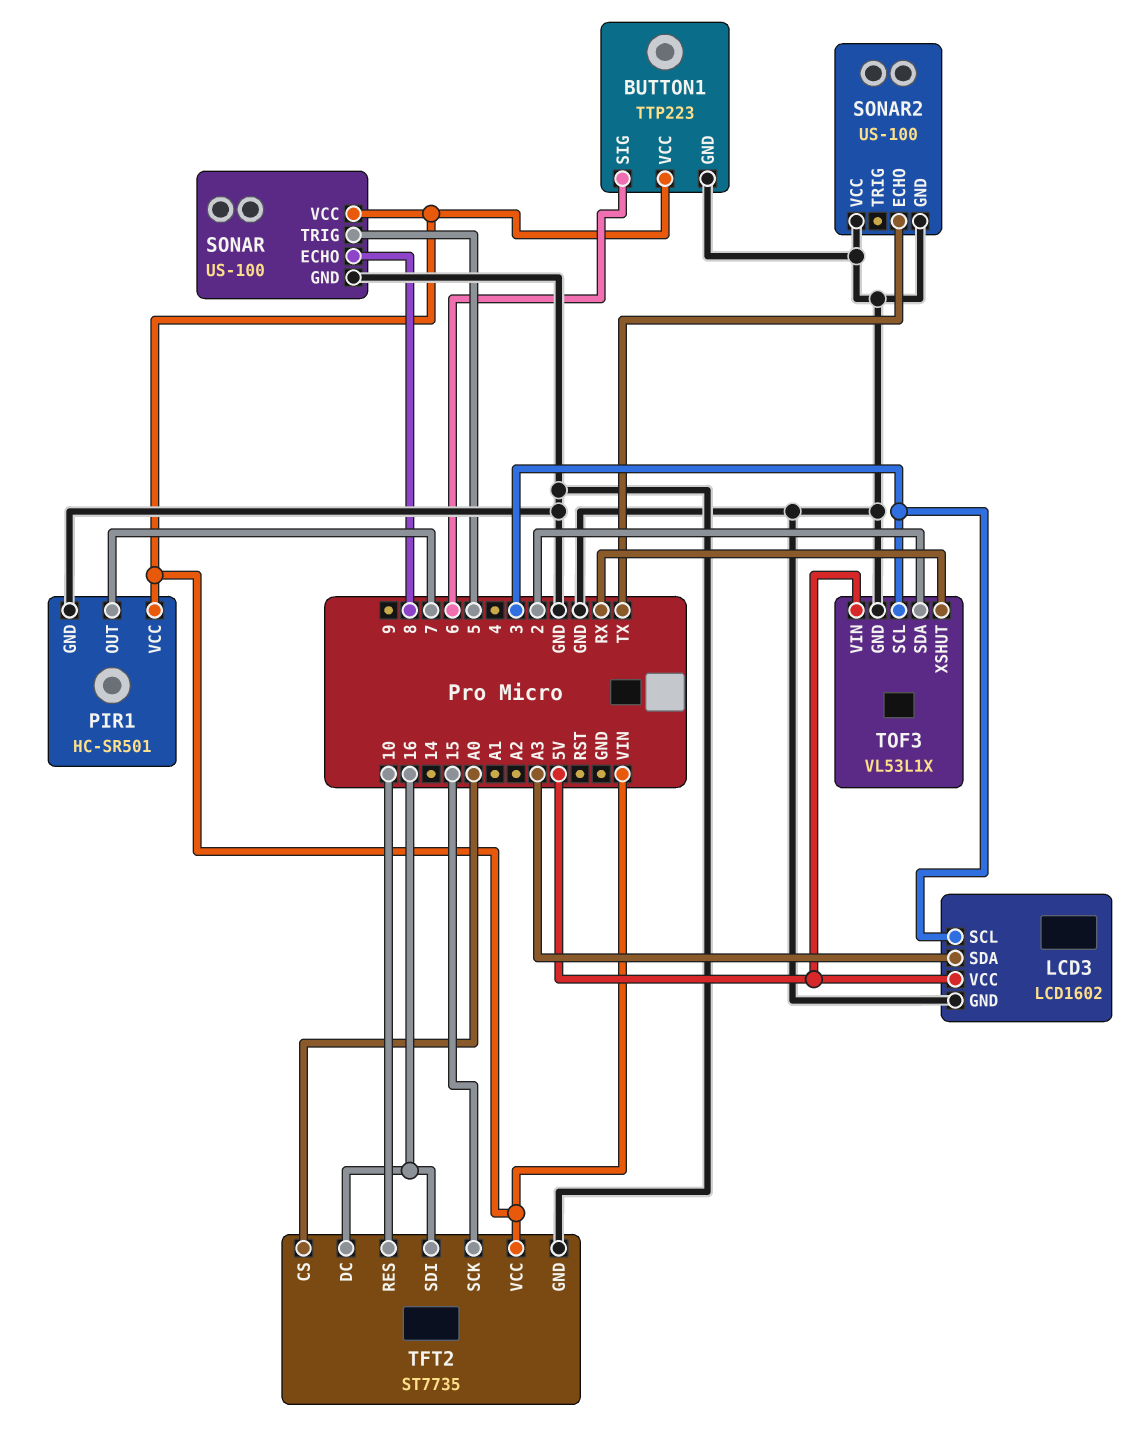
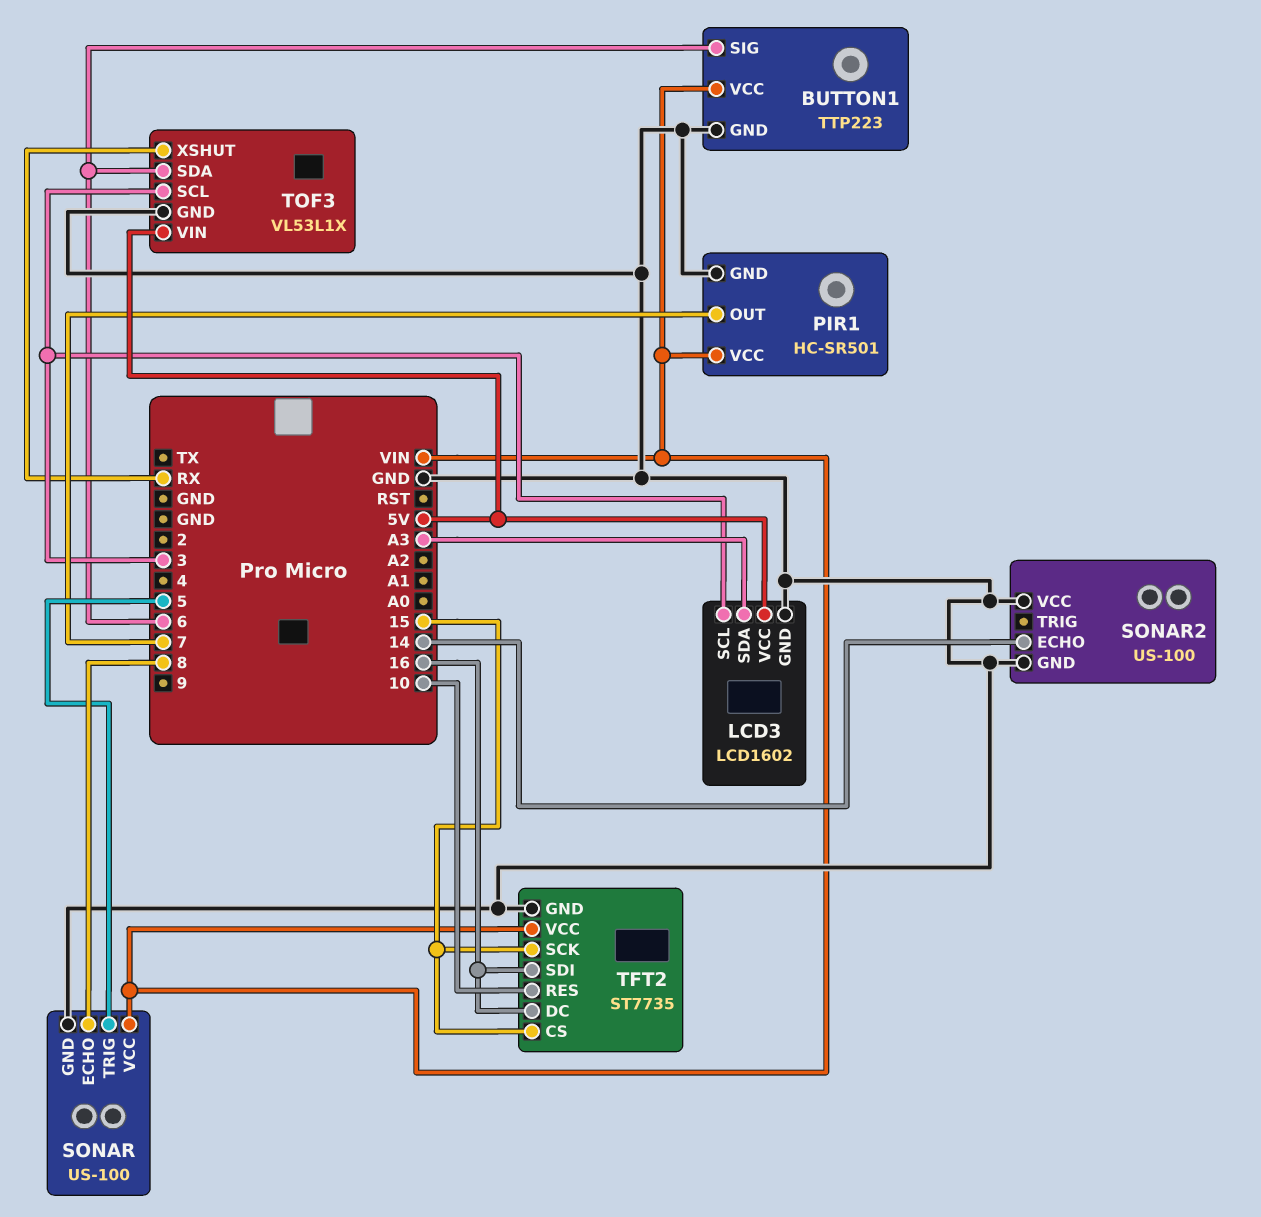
SONAR2 pin ECHO: TX -> 14
TFT2 pin CS: A0 -> 15
TOF3 pin SDA: 2 -> 6

